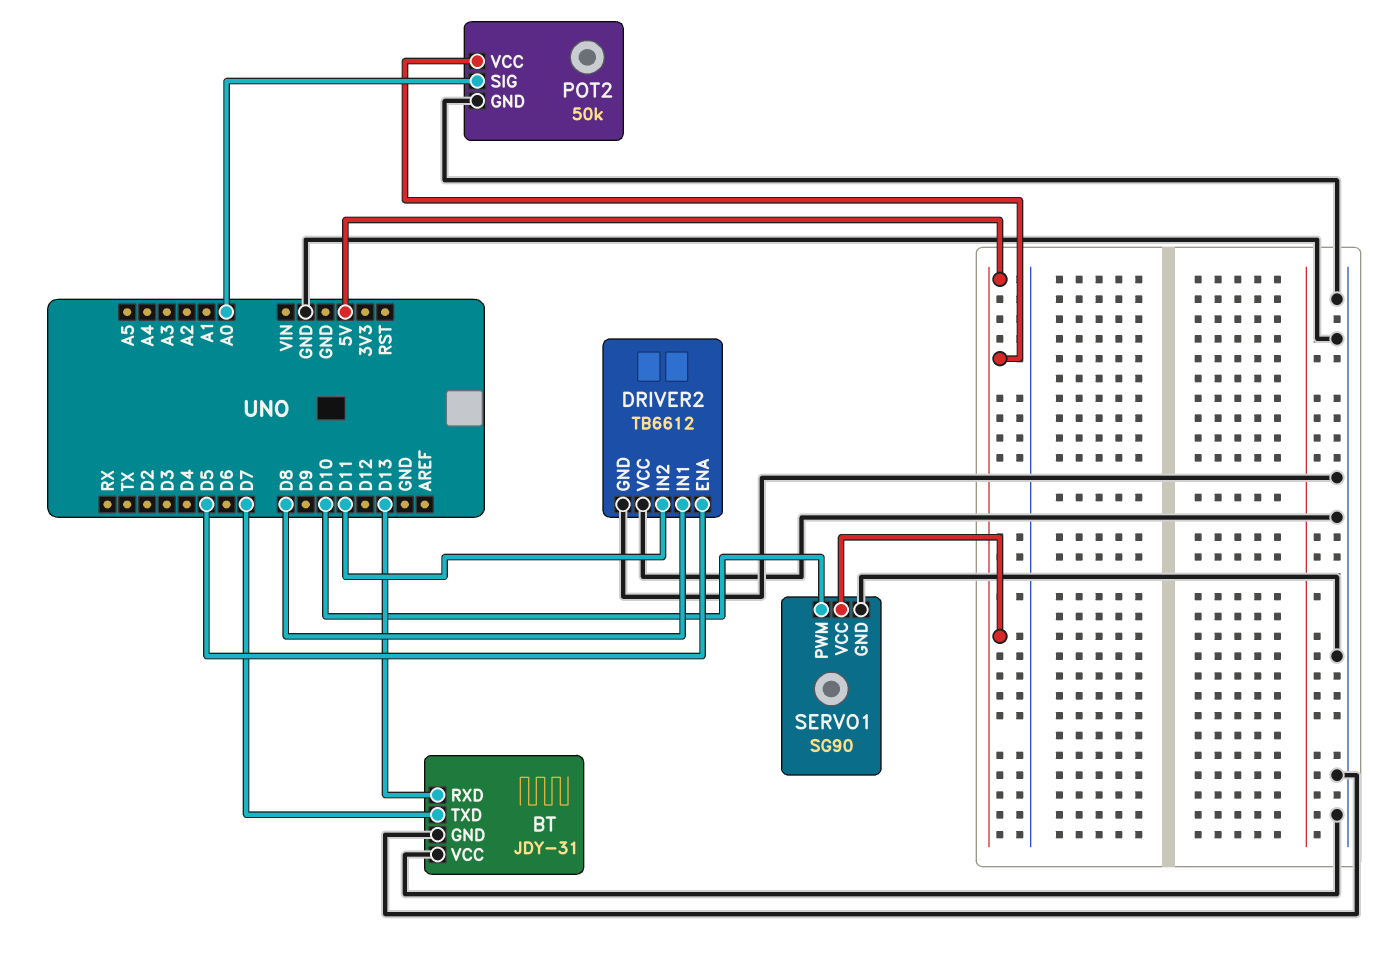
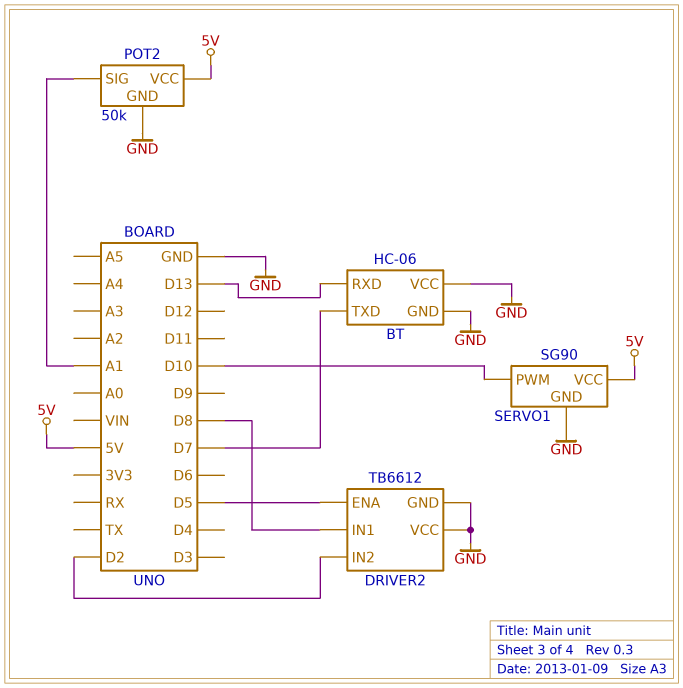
BT: JDY-31 -> HC-06
DRIVER2 pin IN2: D11 -> D2
POT2 pin SIG: A0 -> A1

